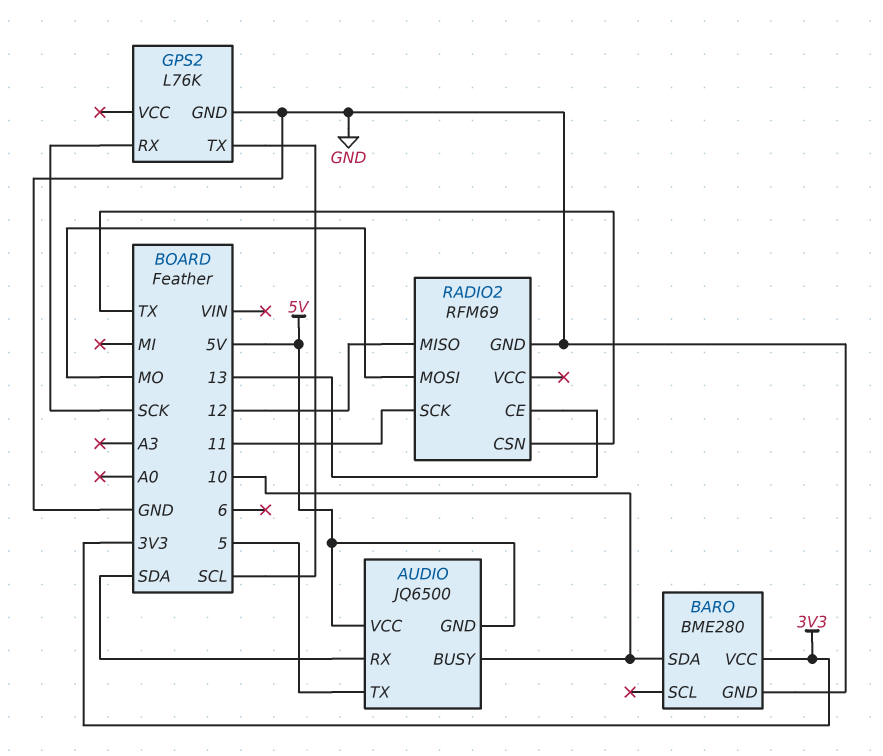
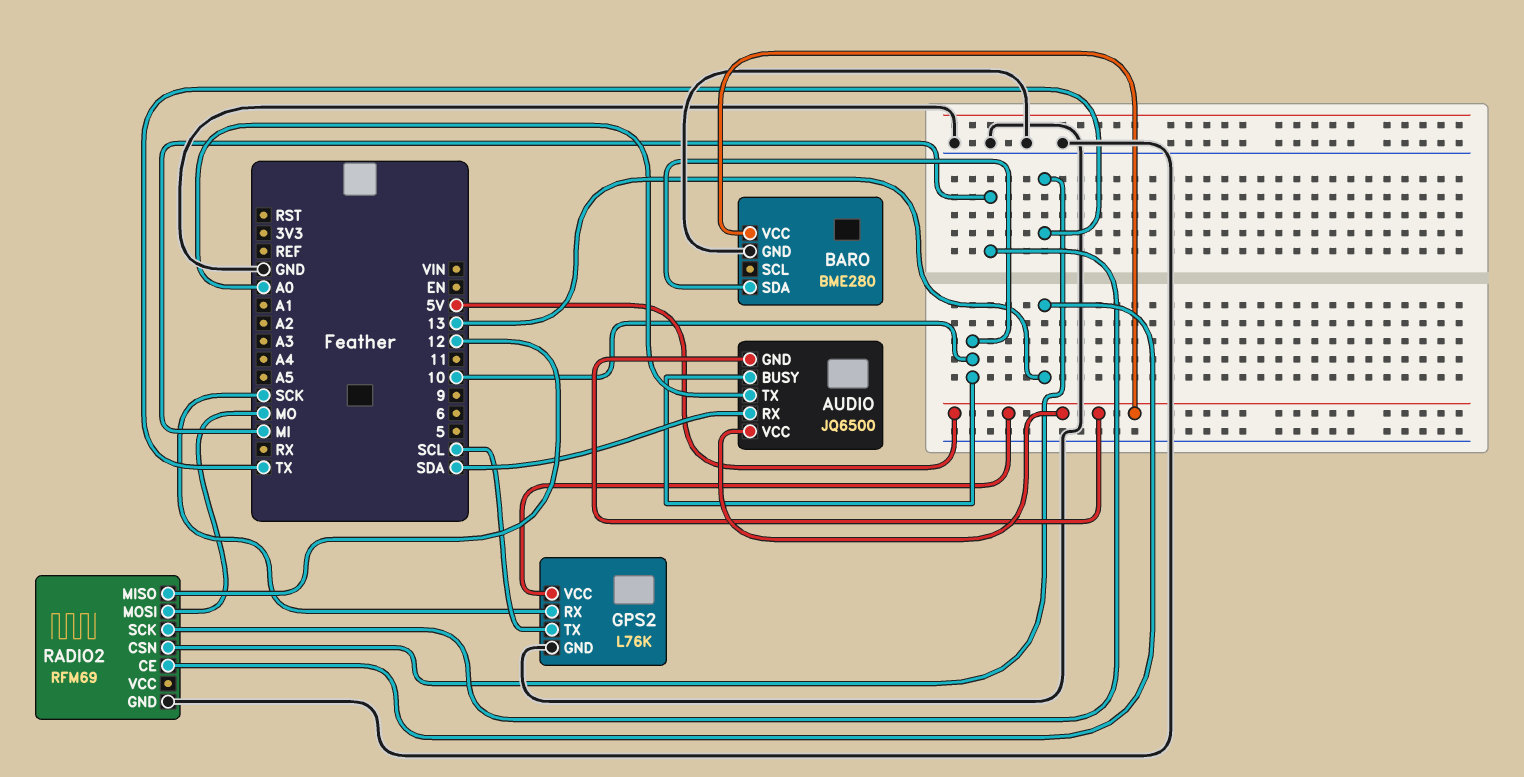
AUDIO pin TX: 5 -> A0
BARO pin VCC: 3V3 -> 5V
GPS2 pin VCC: none -> 5V
RADIO2 pin SCK: 11 -> MI

